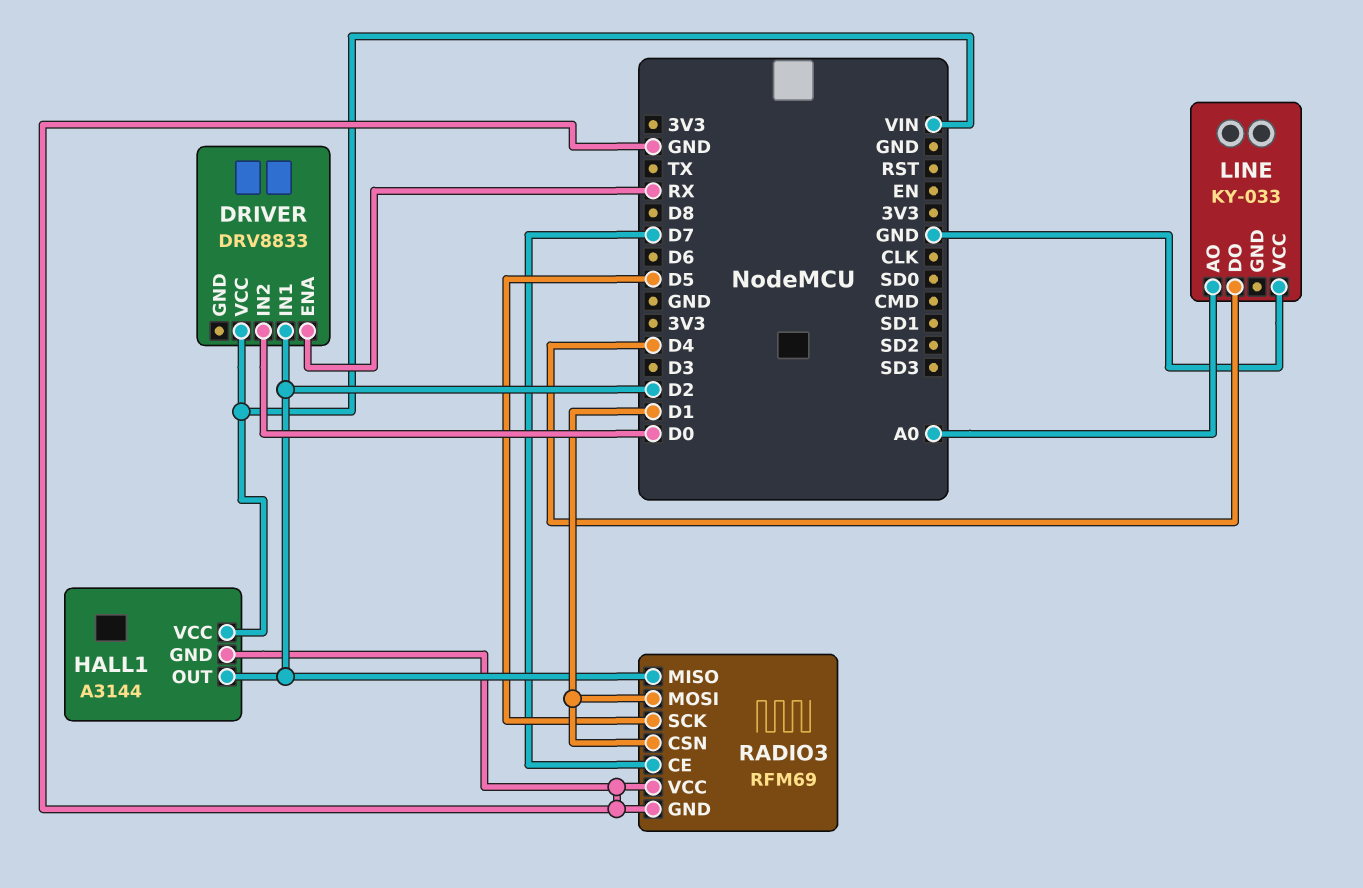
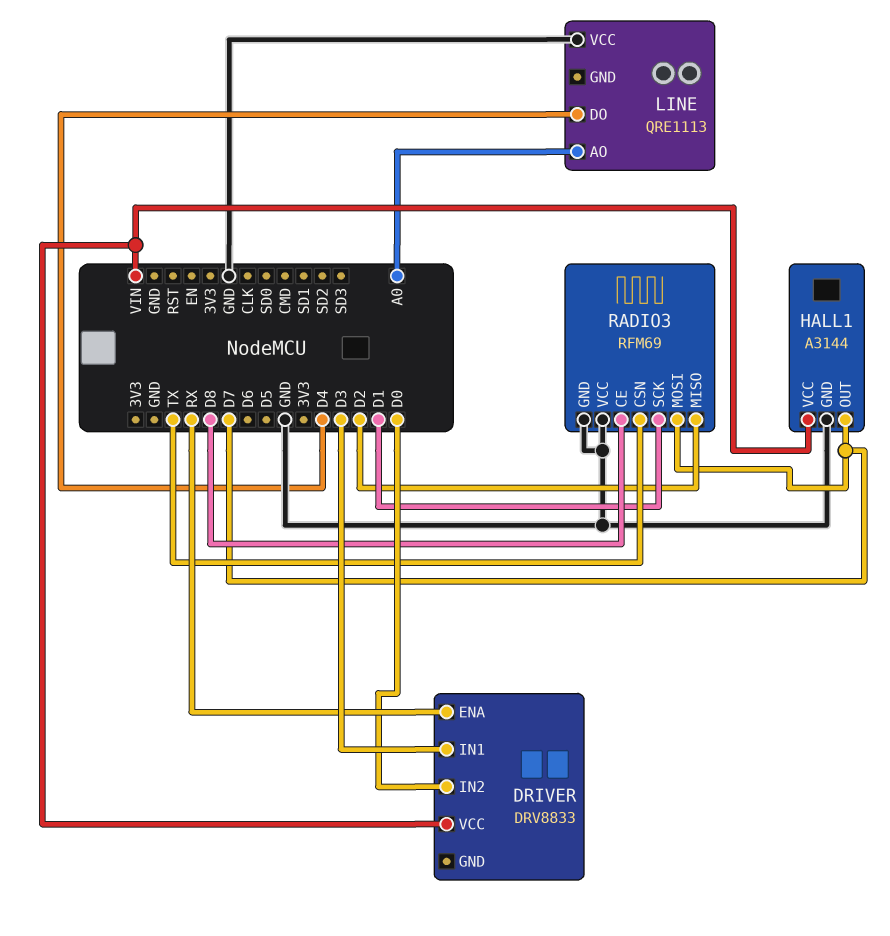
DRIVER pin IN1: D2 -> D3
HALL1 pin OUT: D2 -> D7
LINE: KY-033 -> QRE1113
RADIO3 pin CE: D7 -> D8
RADIO3 pin CSN: D1 -> TX
RADIO3 pin MOSI: D1 -> D7
RADIO3 pin SCK: D5 -> D1

